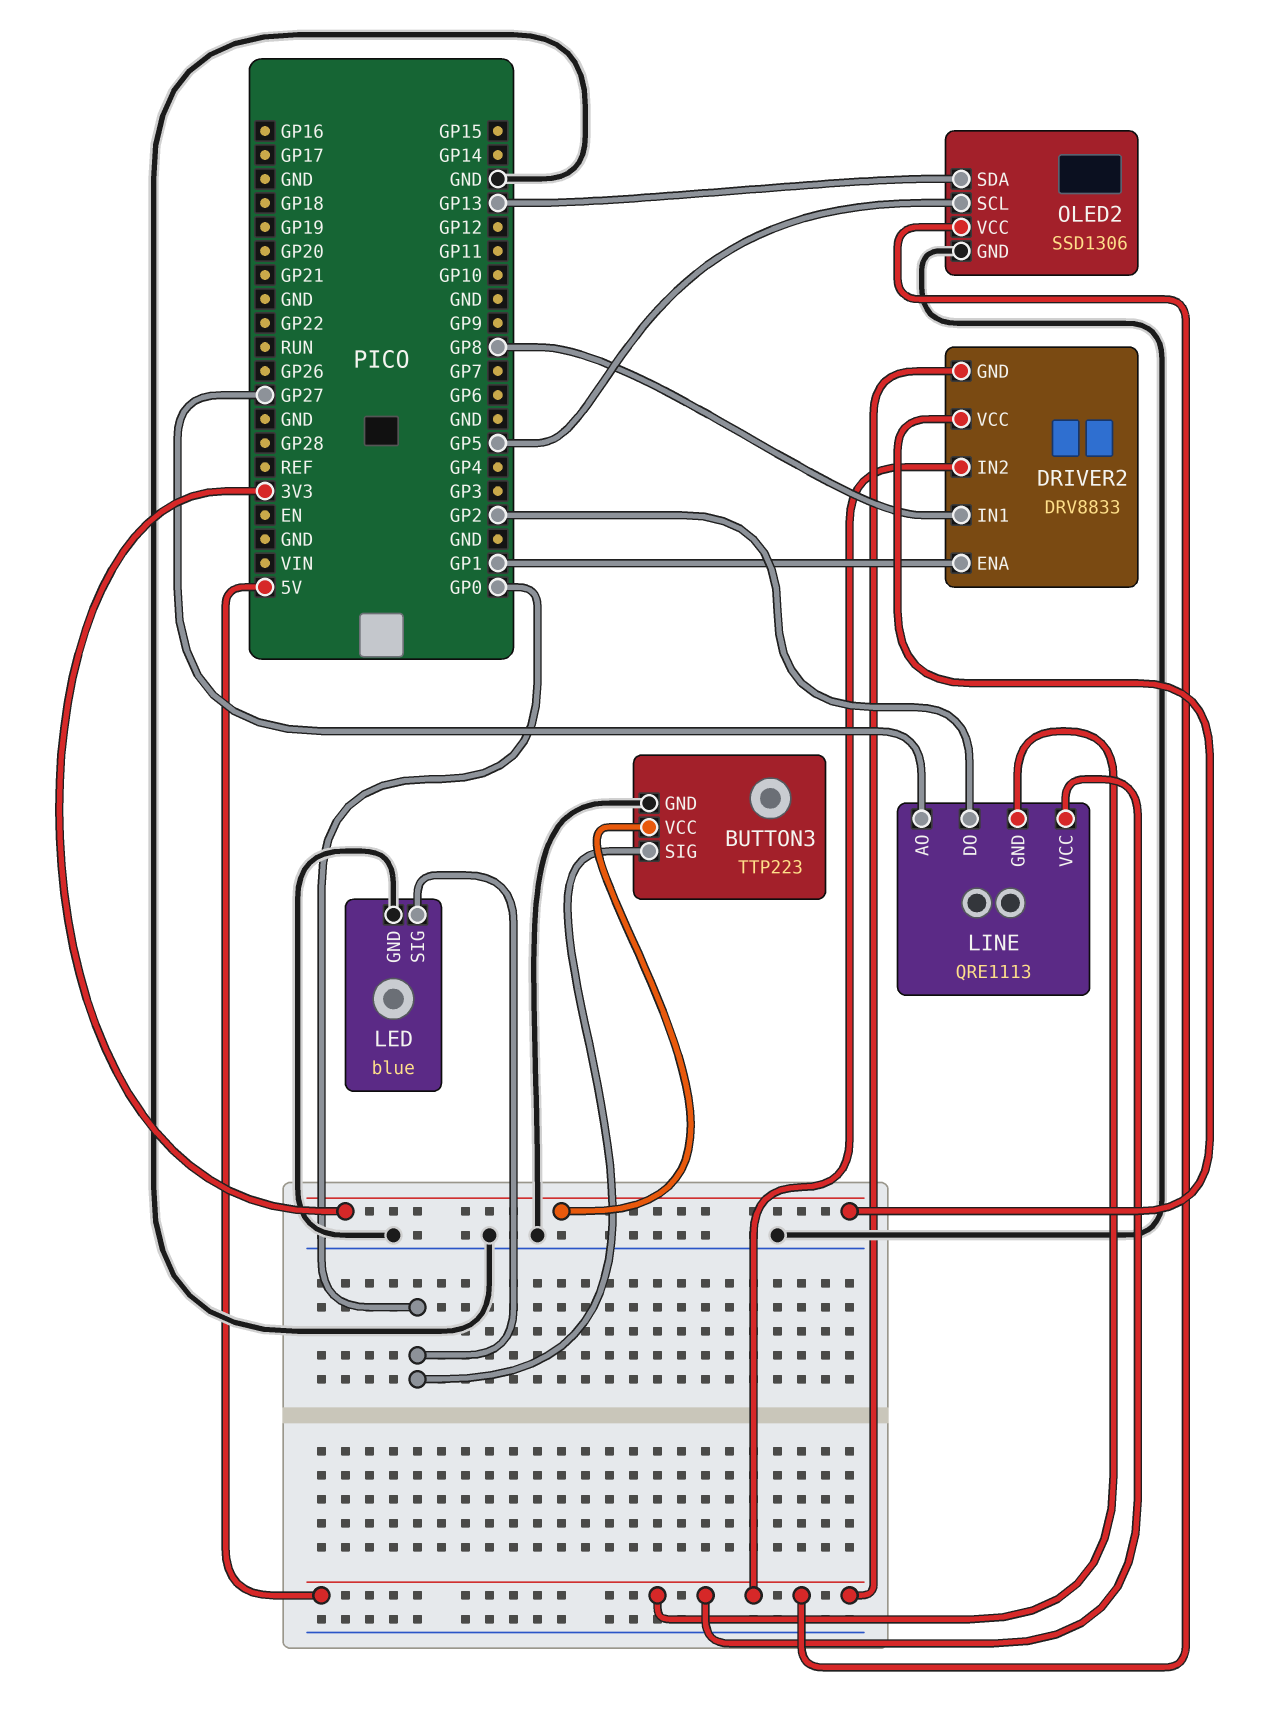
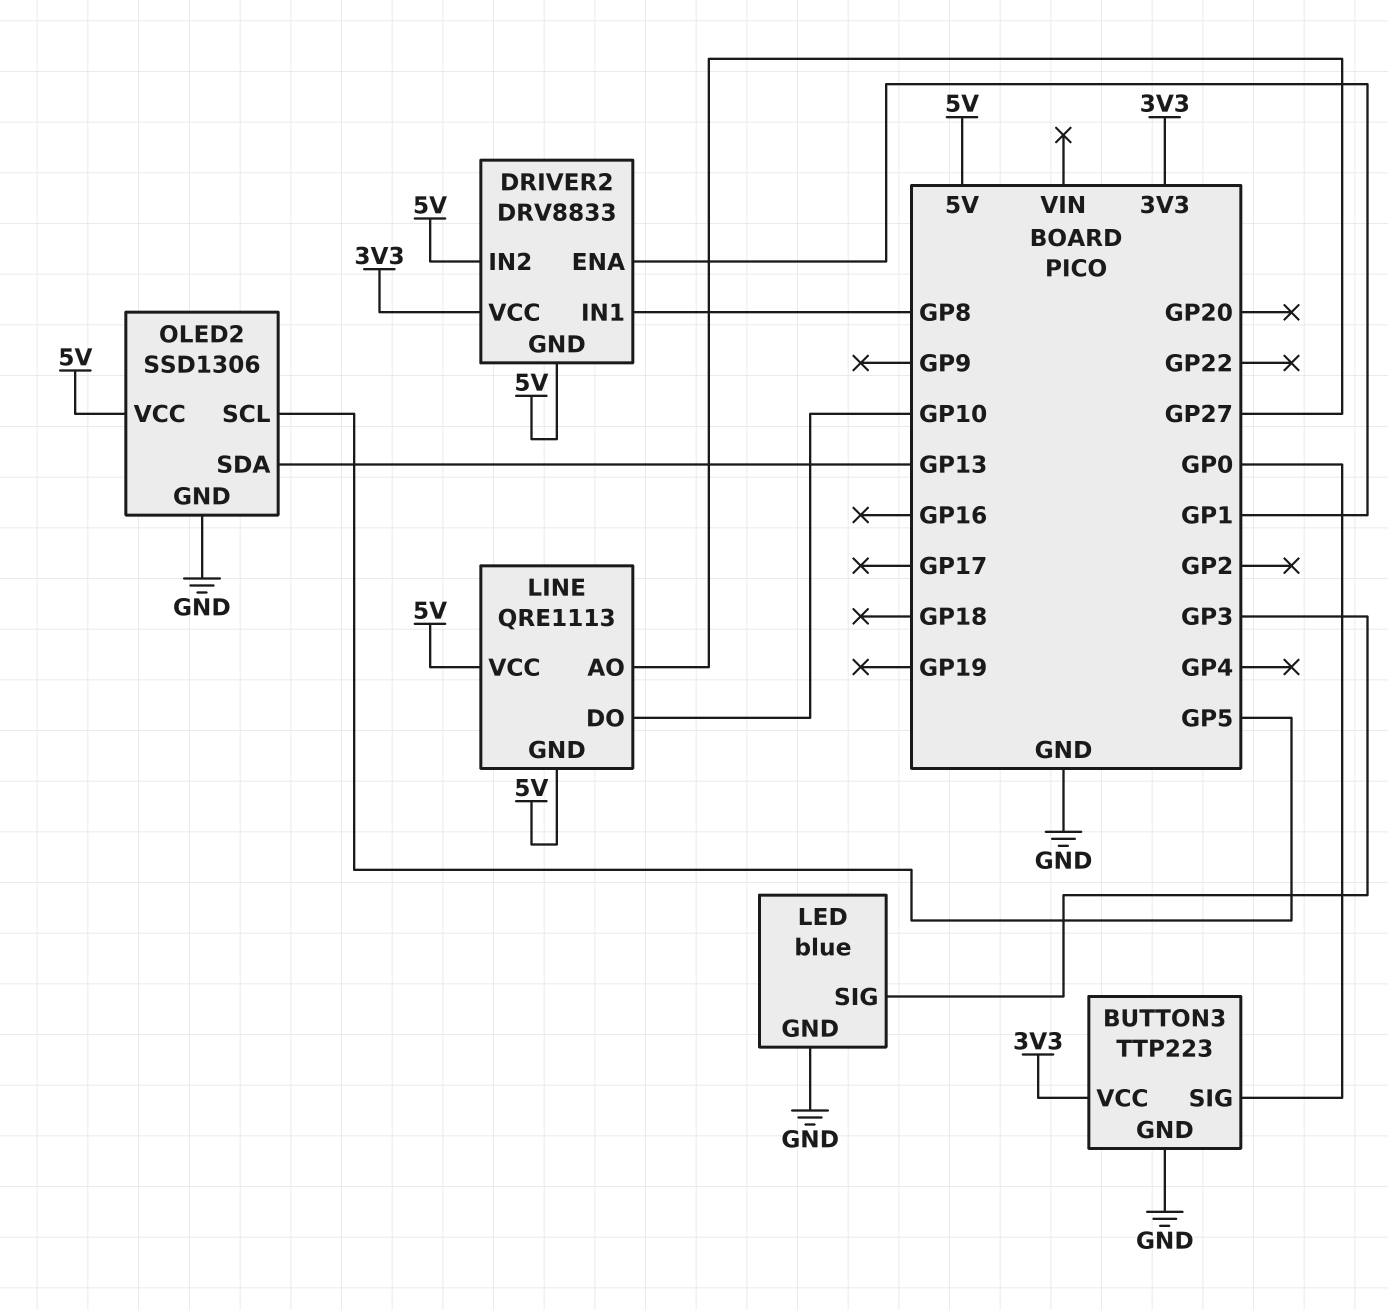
LED pin SIG: GP0 -> GP3
LINE pin DO: GP2 -> GP10

